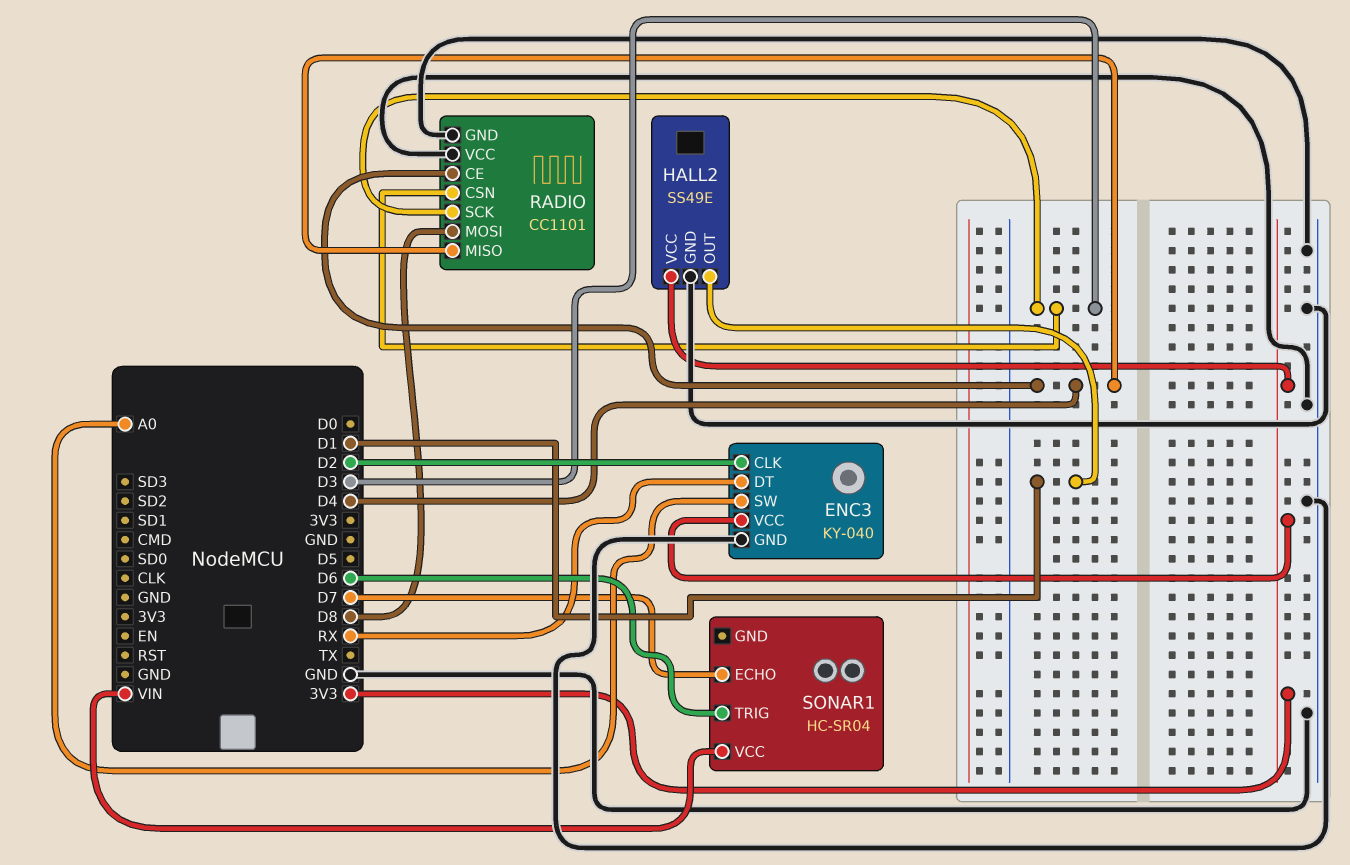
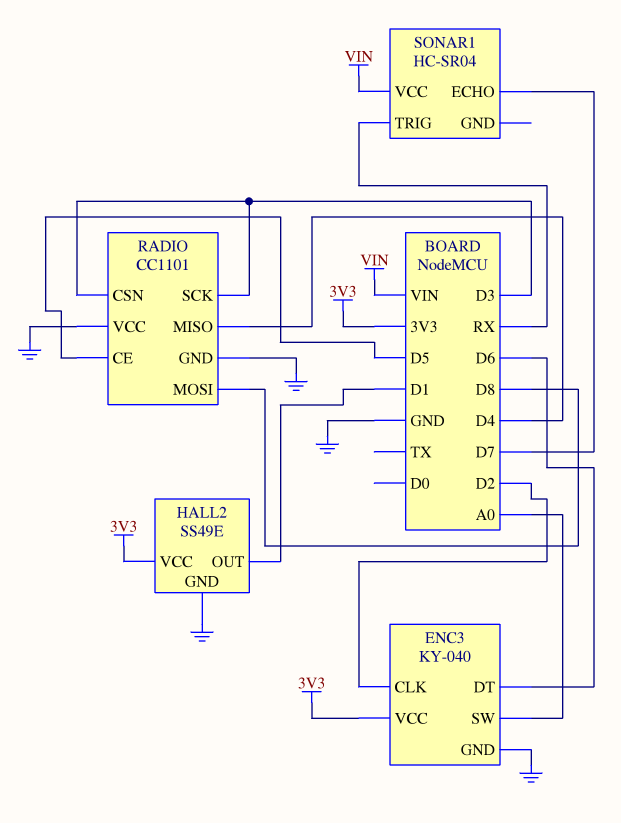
ENC3 pin DT: RX -> D6
RADIO pin CE: D4 -> D5
SONAR1 pin TRIG: D6 -> RX

